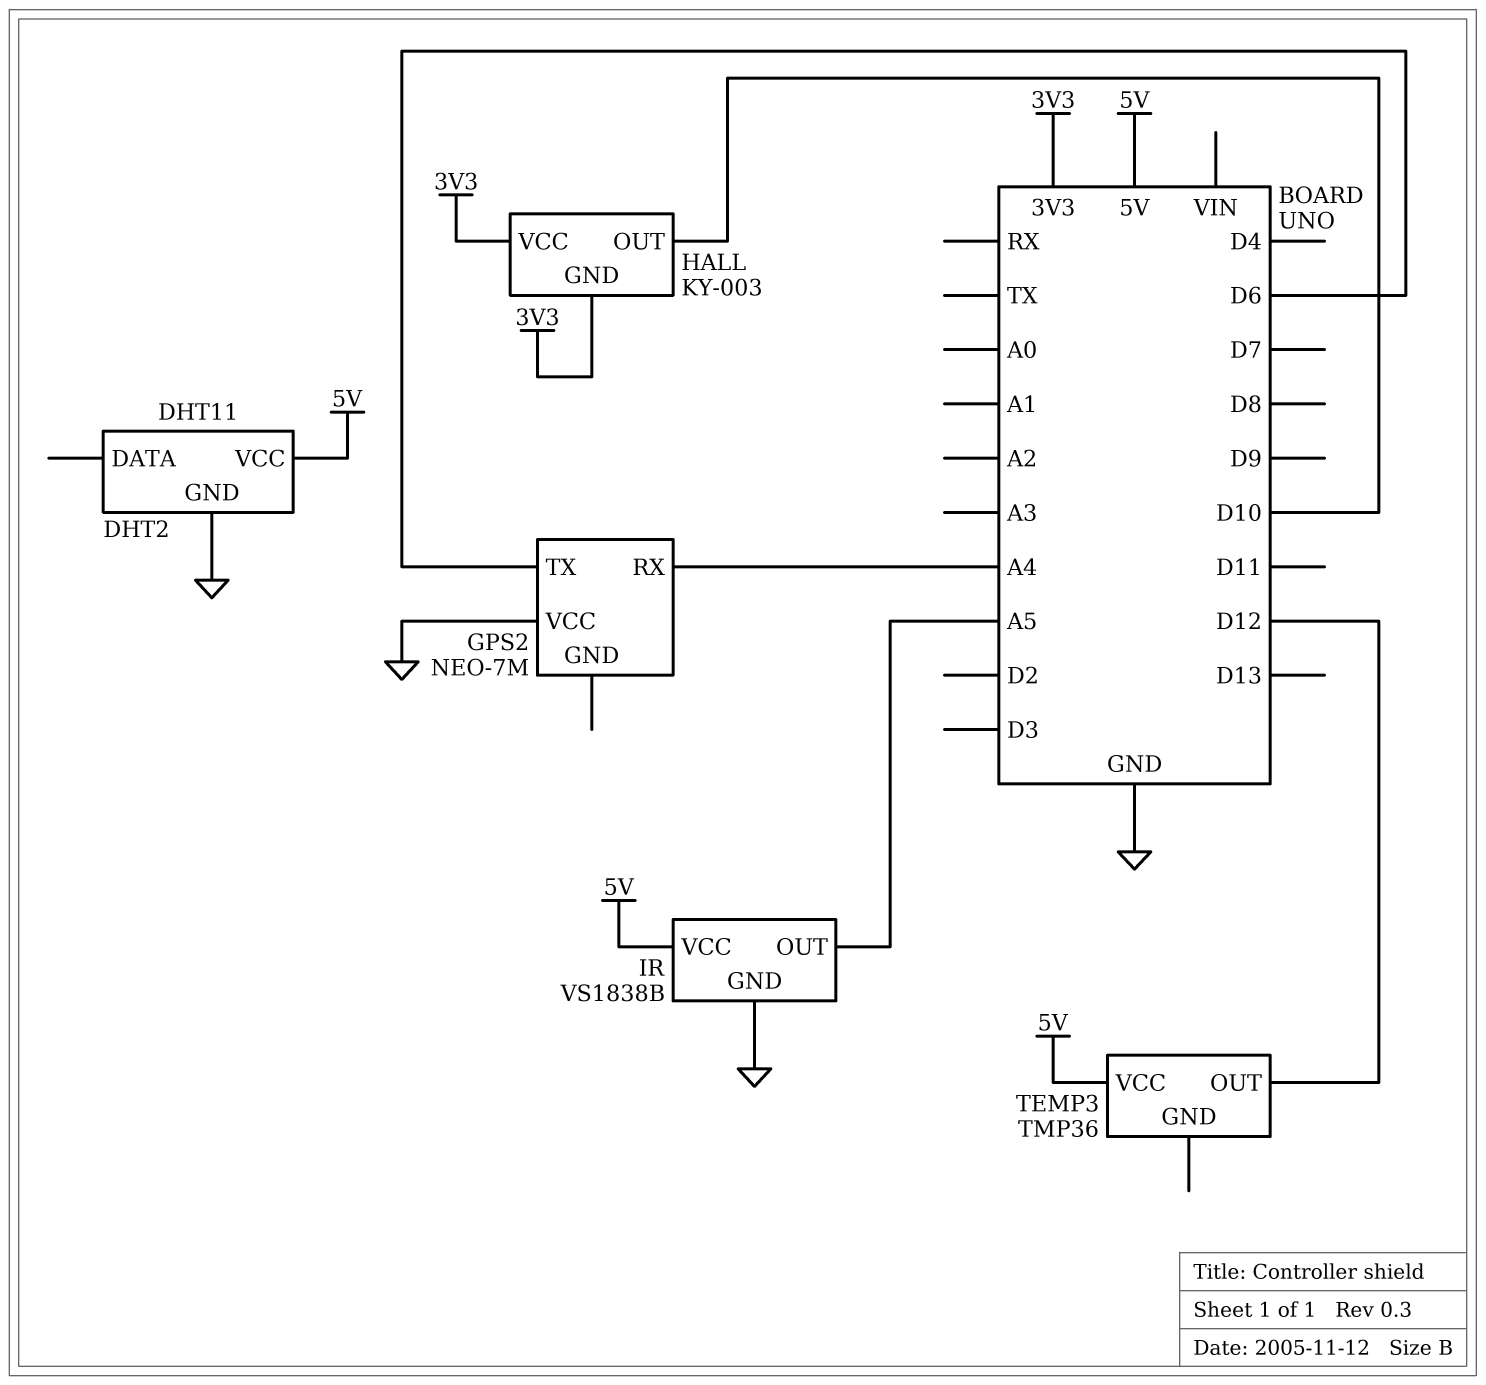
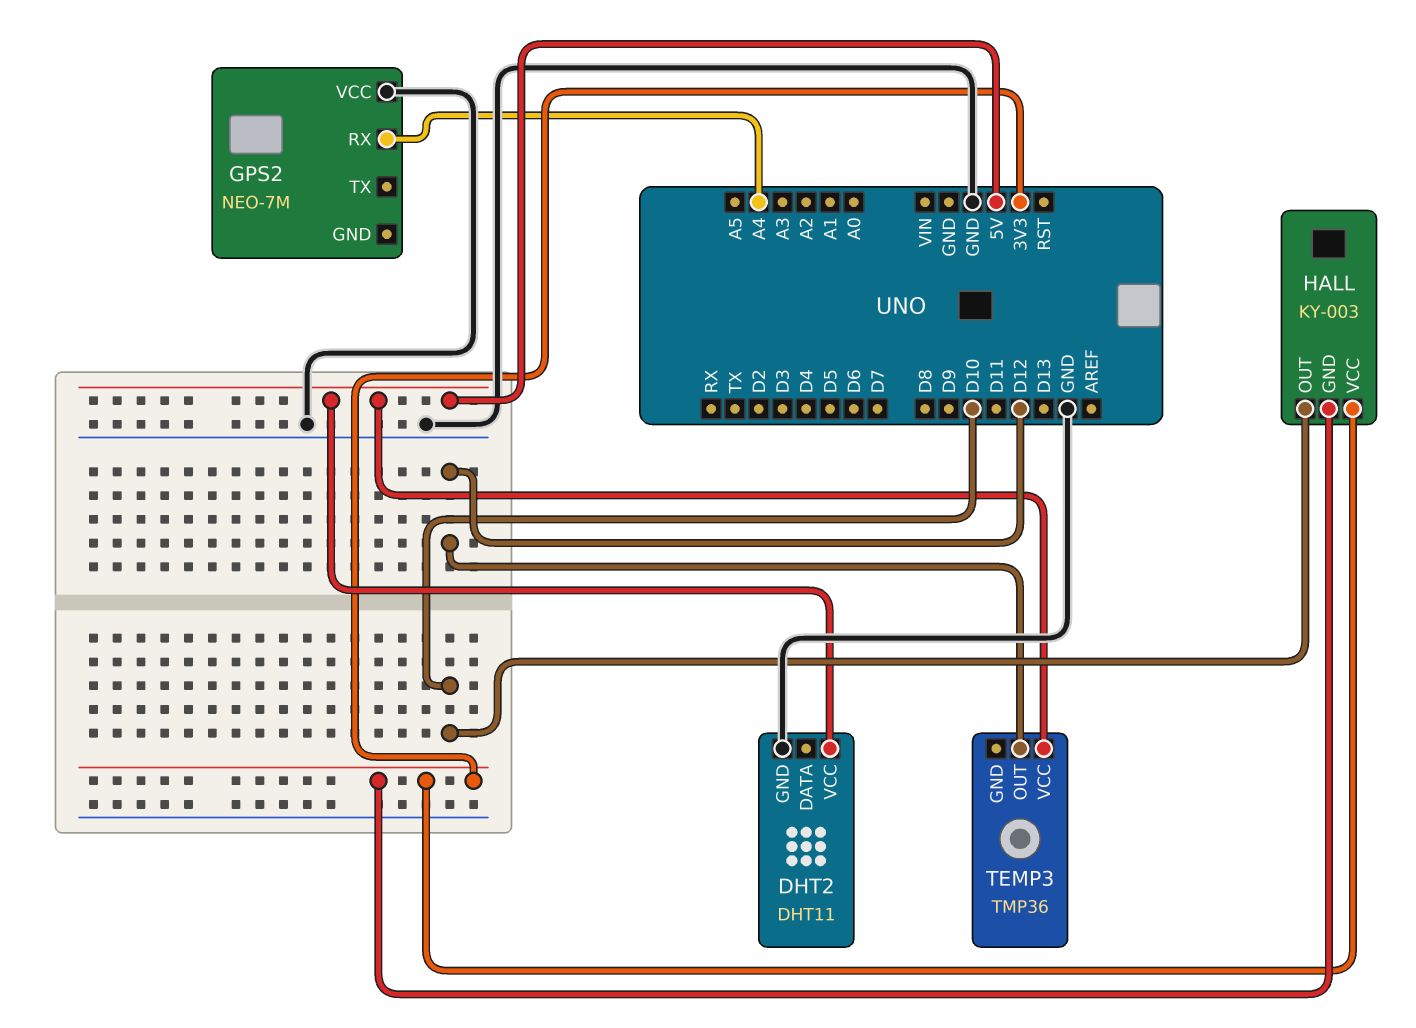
GPS2 pin TX: D6 -> none
IR: VS1838B -> none
IR pin GND: GND -> none
IR pin OUT: A5 -> none
IR pin VCC: 5V -> none

